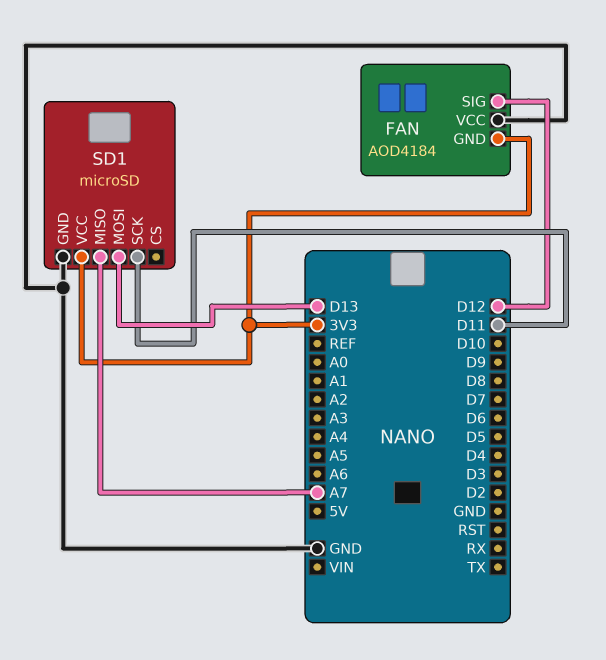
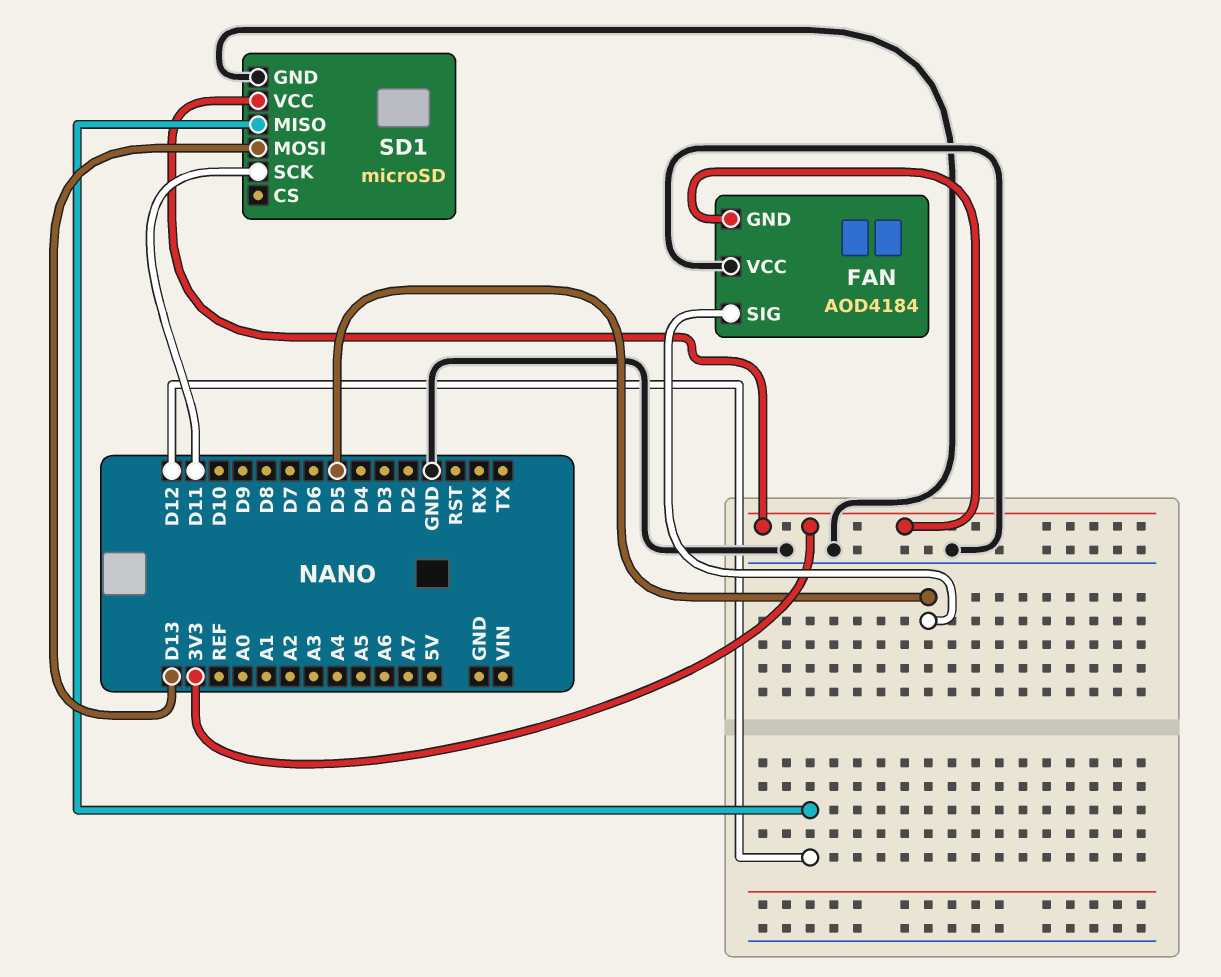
FAN pin SIG: D12 -> D5
SD1 pin MISO: A7 -> D12

